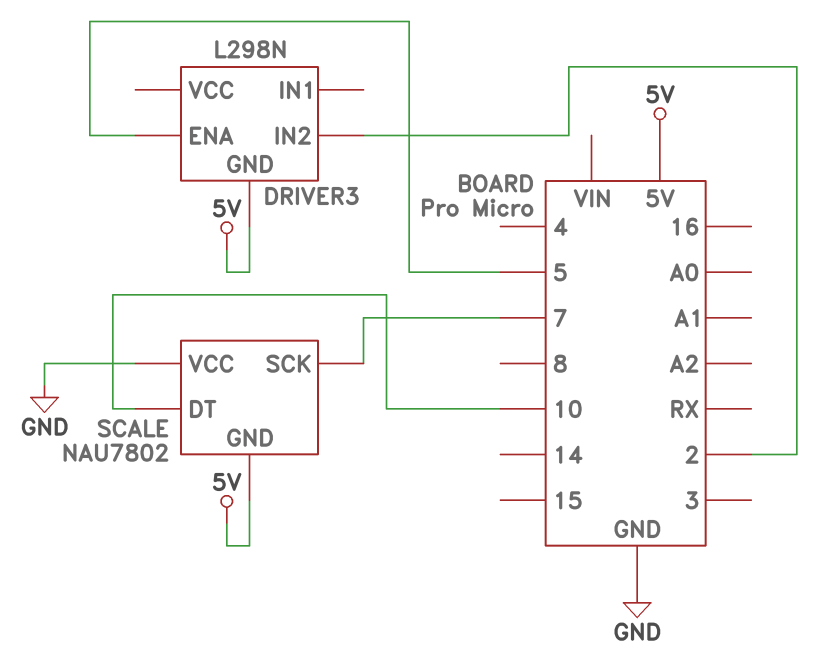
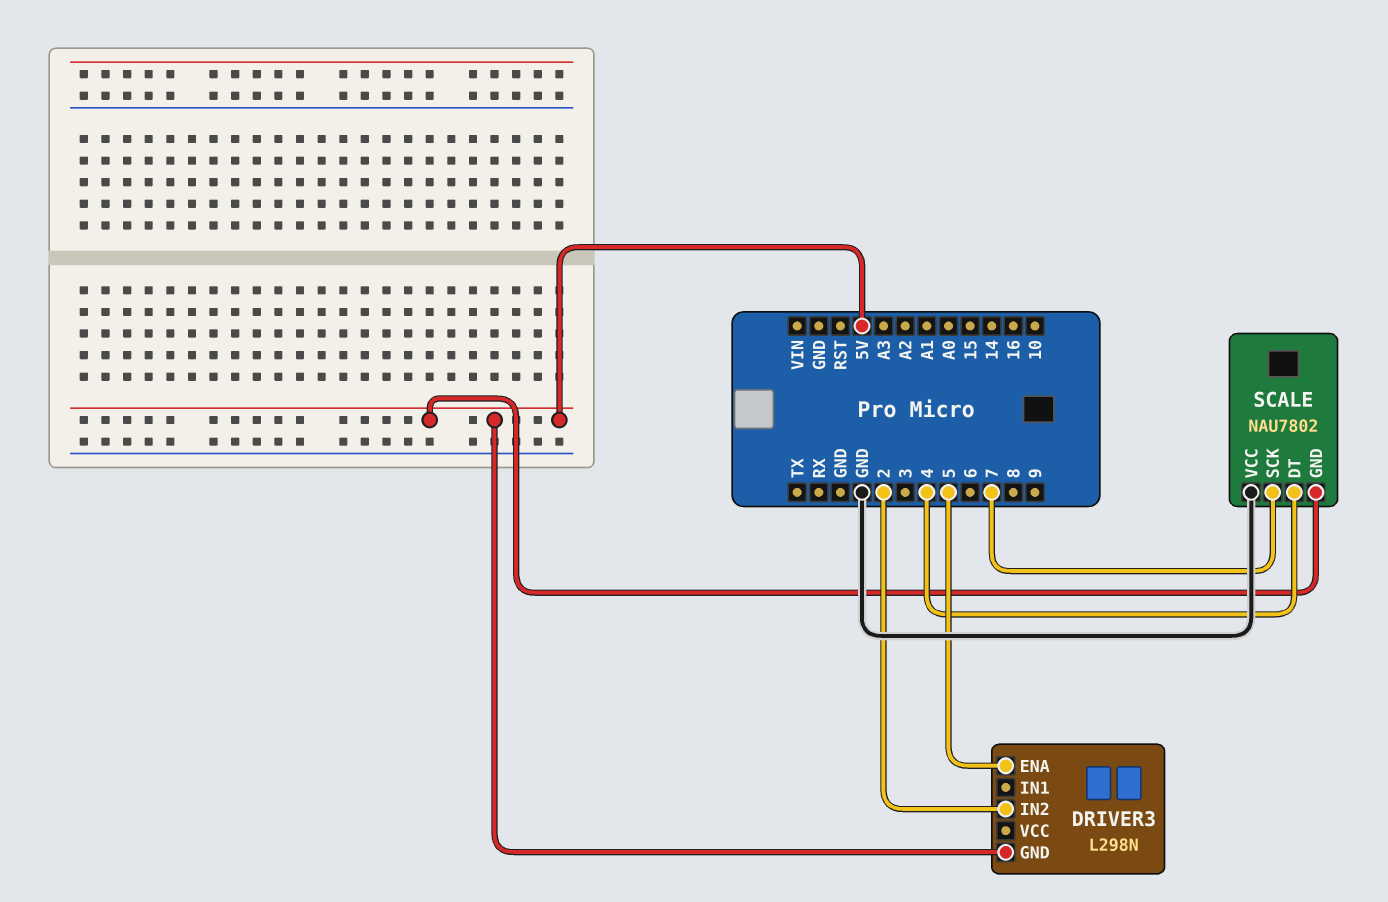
SCALE pin DT: 10 -> 4

